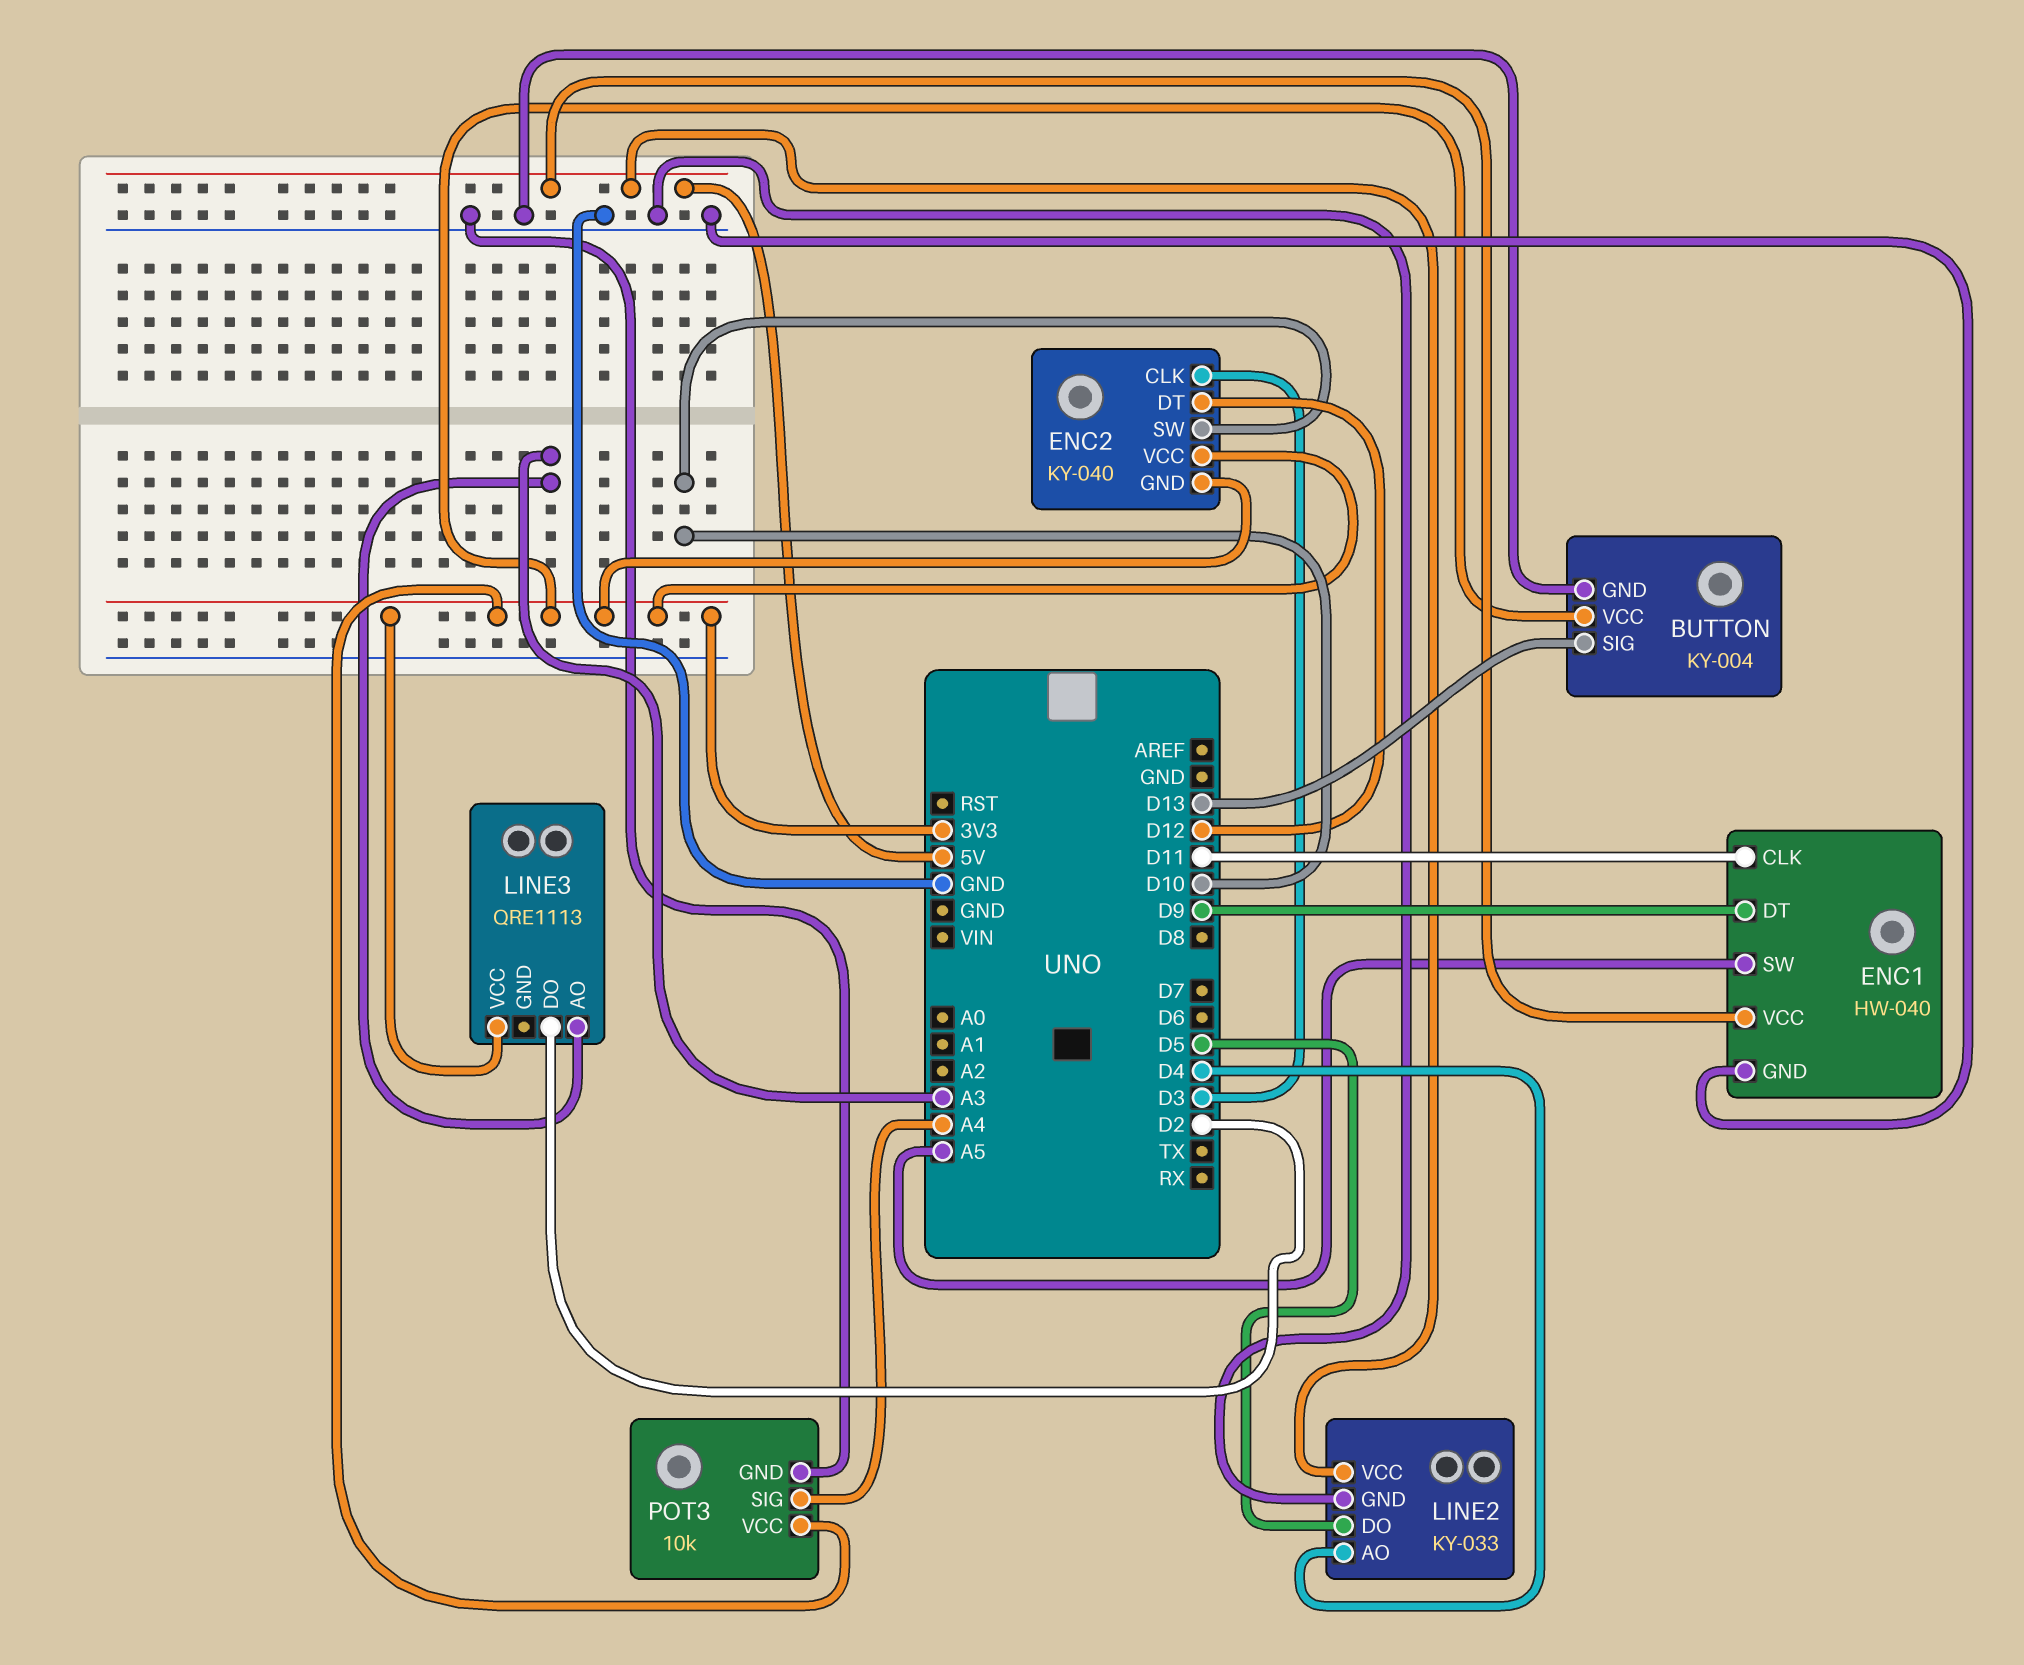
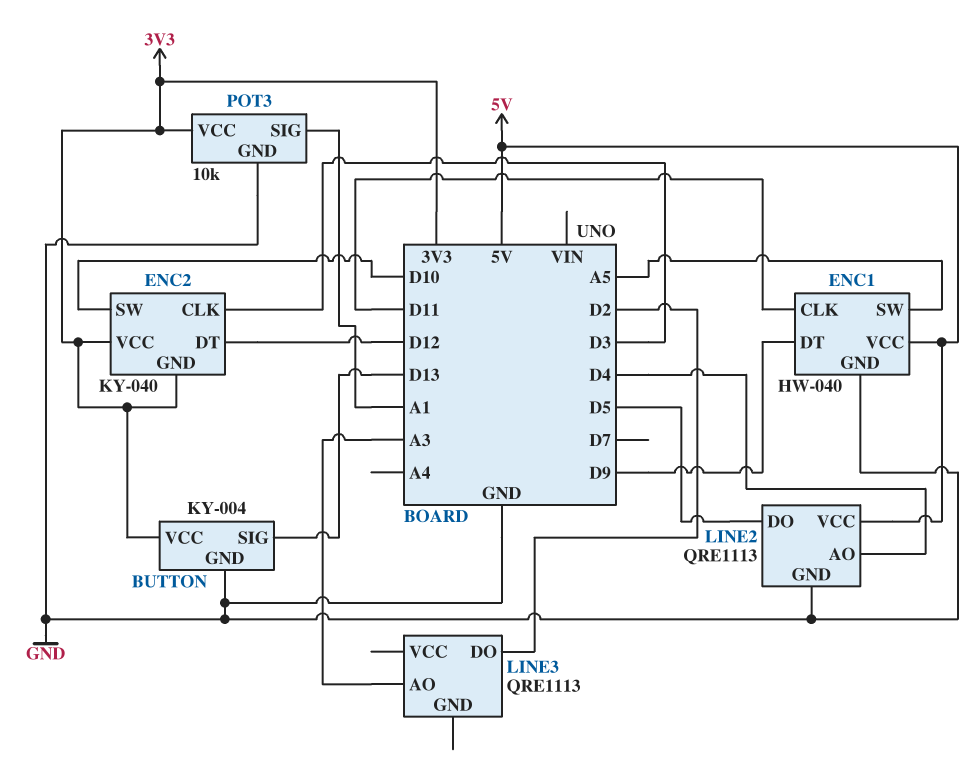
LINE2: KY-033 -> QRE1113
LINE3 pin VCC: 3V3 -> none
POT3 pin SIG: A4 -> A1

